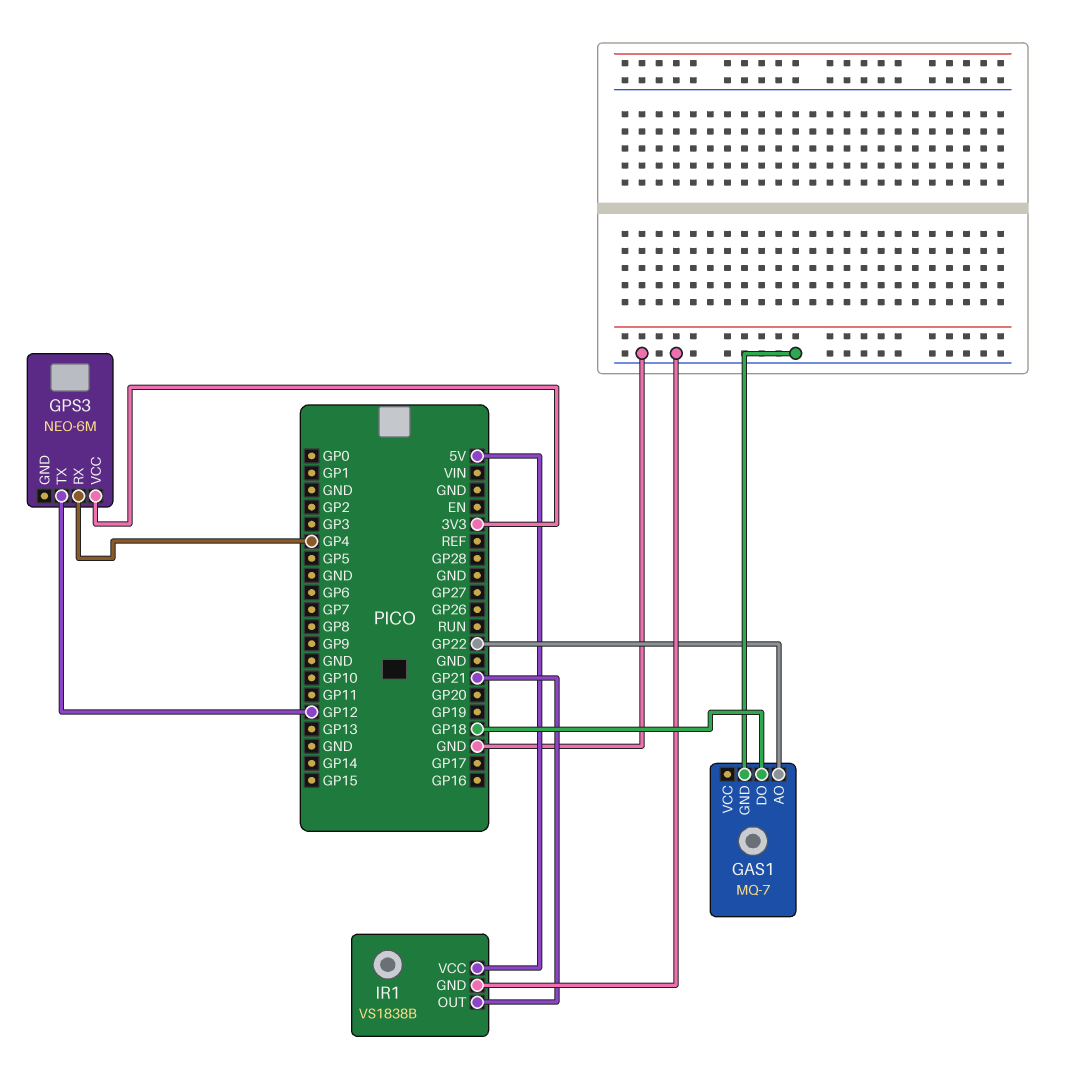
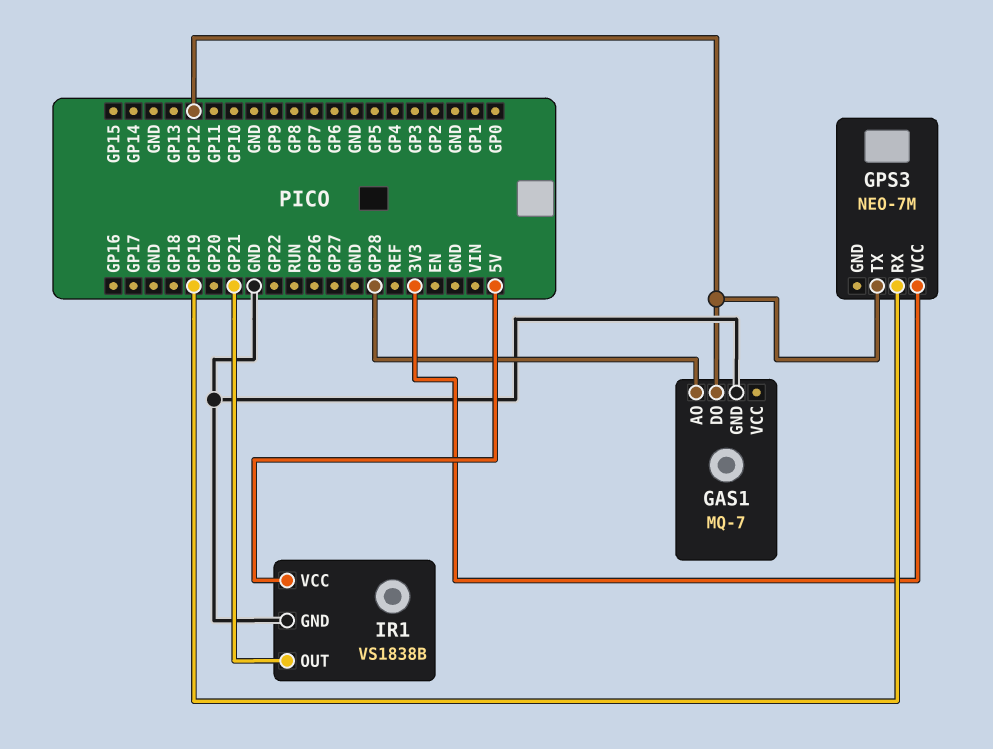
GAS1 pin AO: GP22 -> GP28
GAS1 pin DO: GP18 -> GP12
GPS3: NEO-6M -> NEO-7M
GPS3 pin RX: GP4 -> GP19

